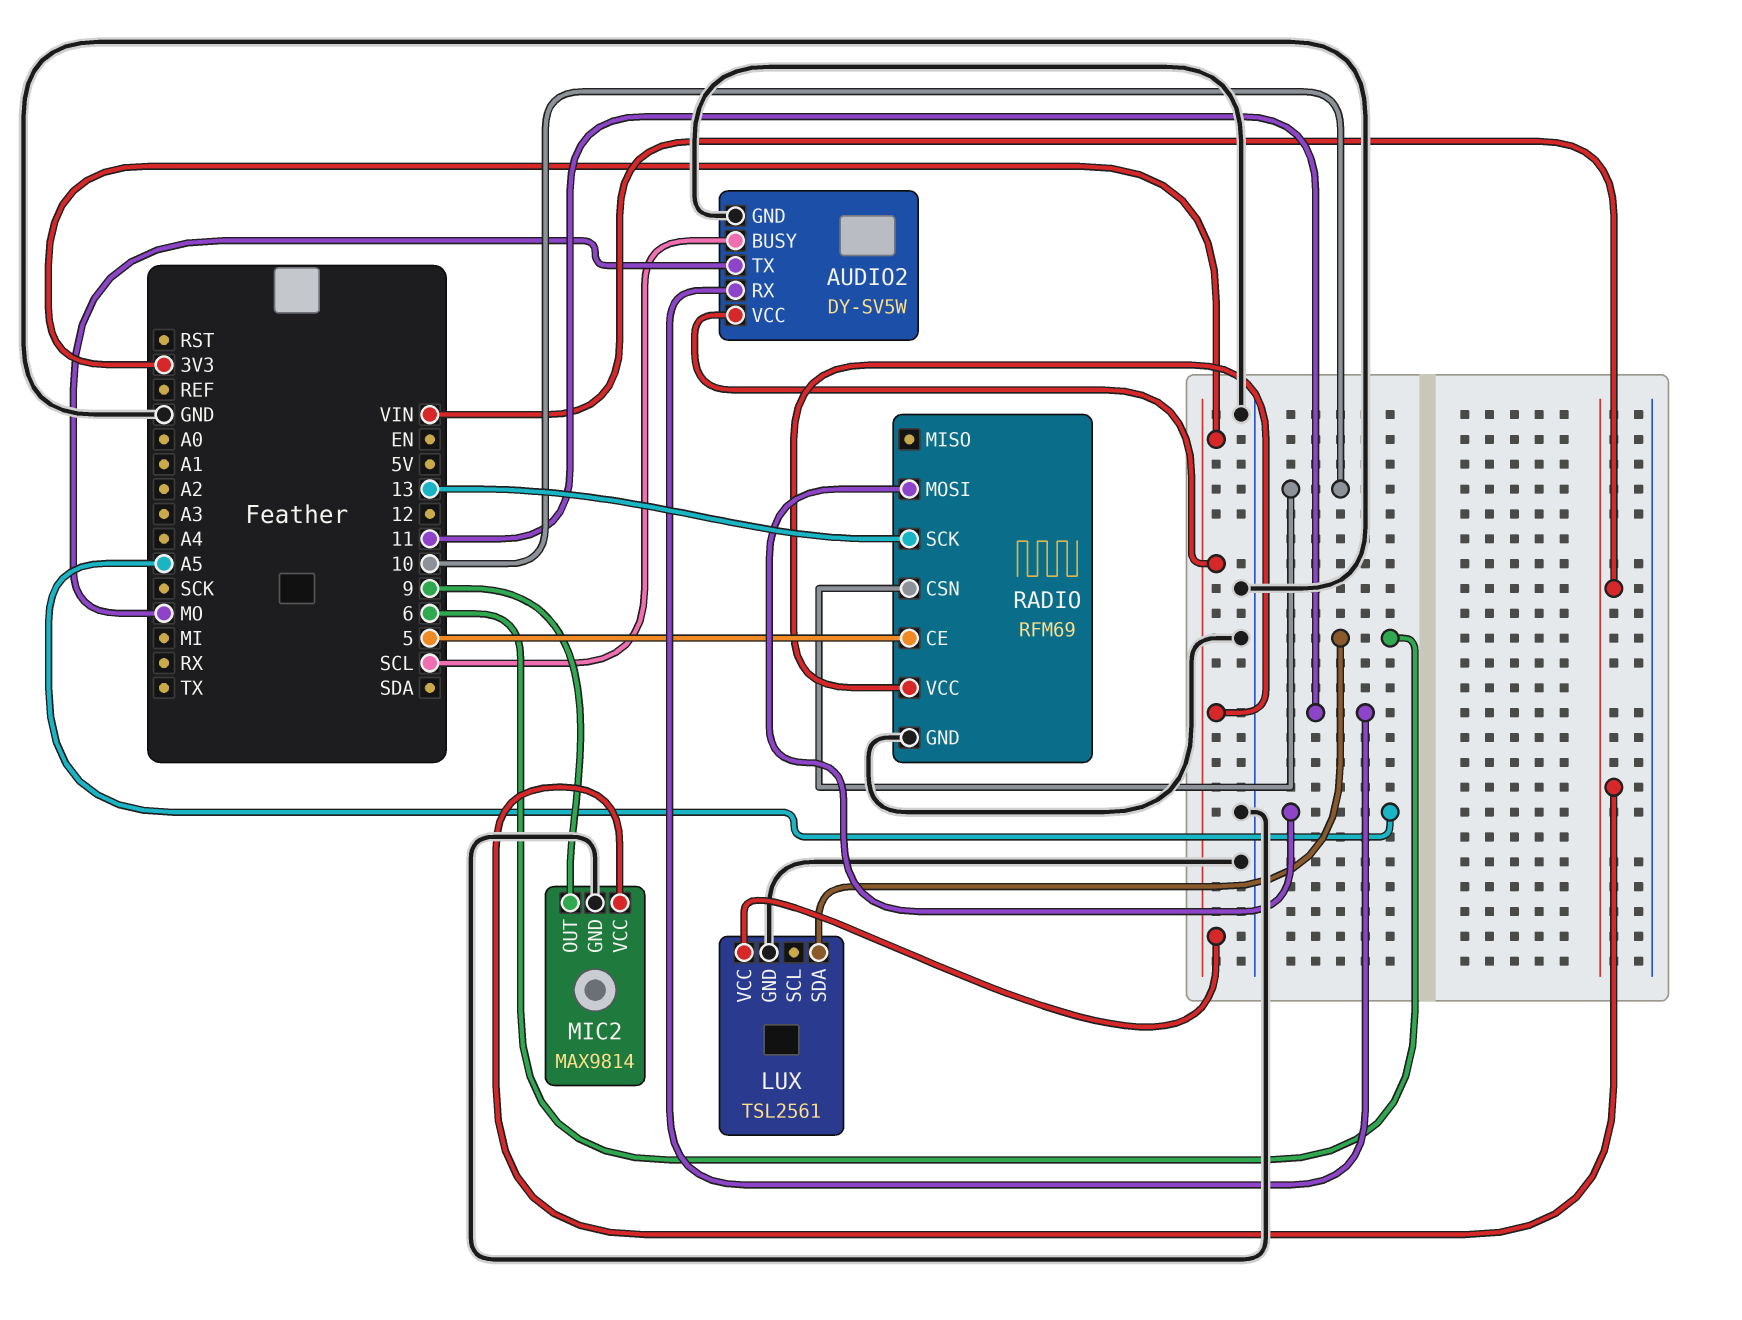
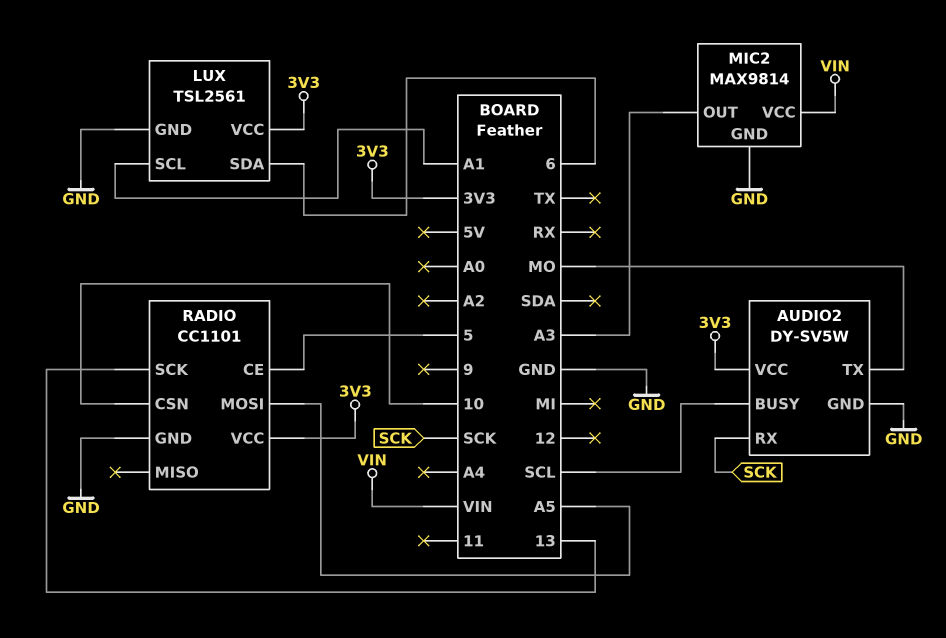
AUDIO2 pin RX: 11 -> SCK
LUX pin SCL: none -> A1
MIC2 pin OUT: 9 -> A3
RADIO: RFM69 -> CC1101

